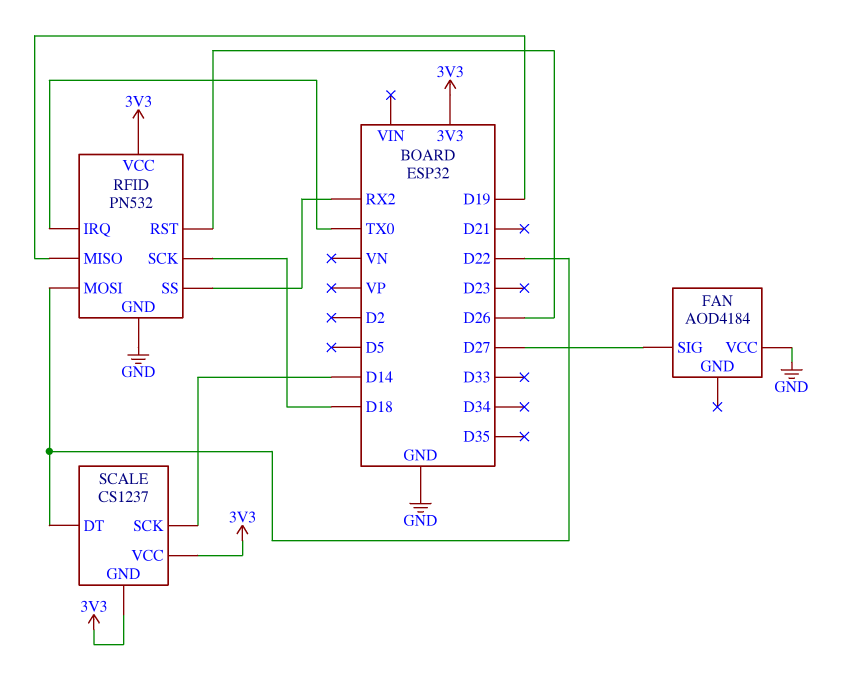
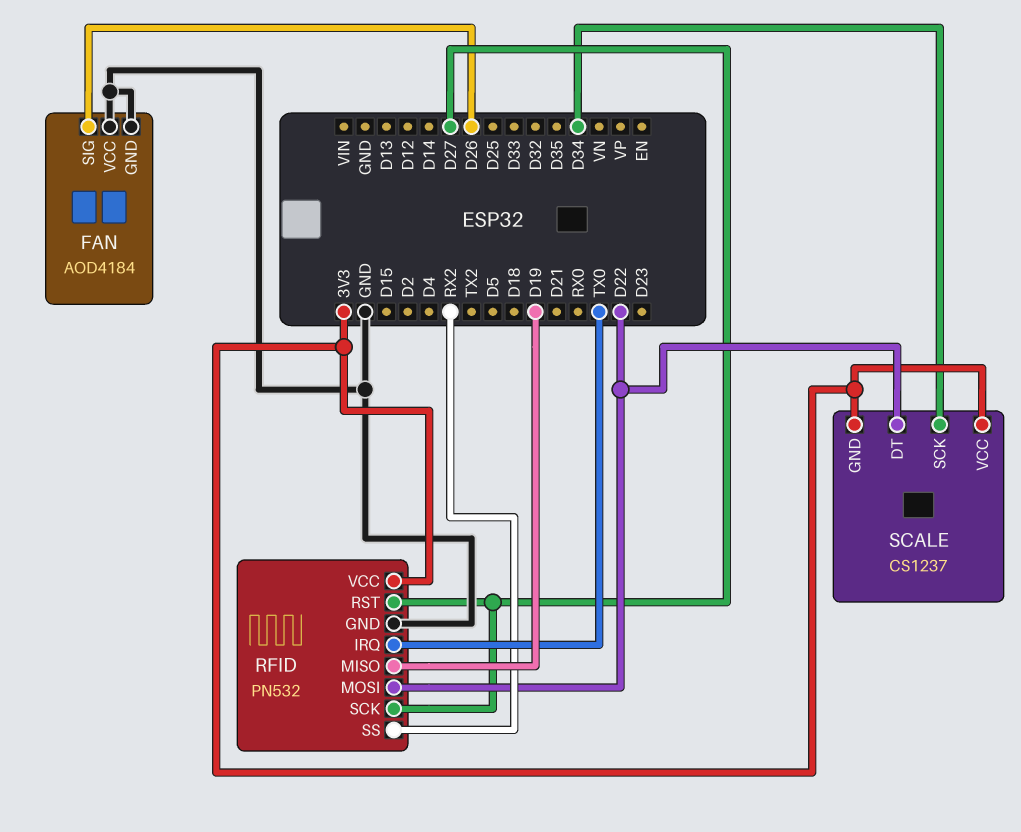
FAN pin GND: none -> GND
FAN pin SIG: D27 -> D26
RFID pin RST: D26 -> D27
RFID pin SCK: D18 -> D27
SCALE pin SCK: D14 -> D34

